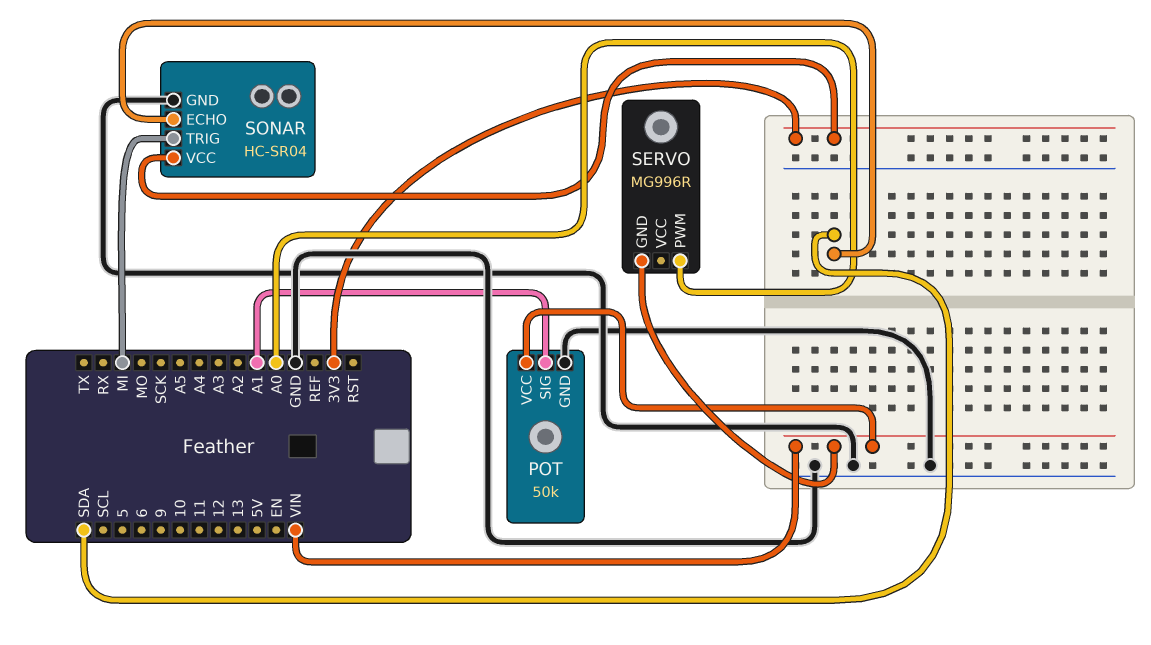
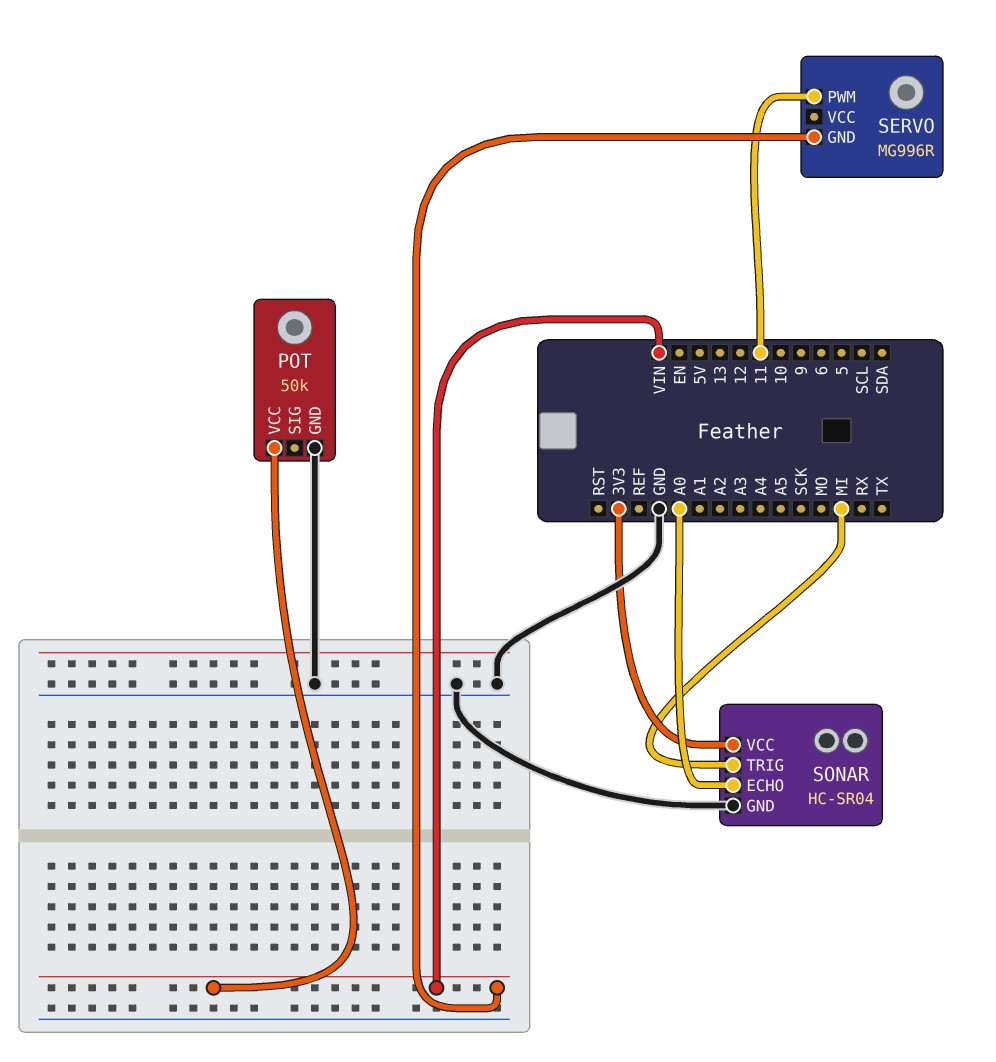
POT pin SIG: A1 -> none
SERVO pin PWM: A0 -> 11
SONAR pin ECHO: SDA -> A0

